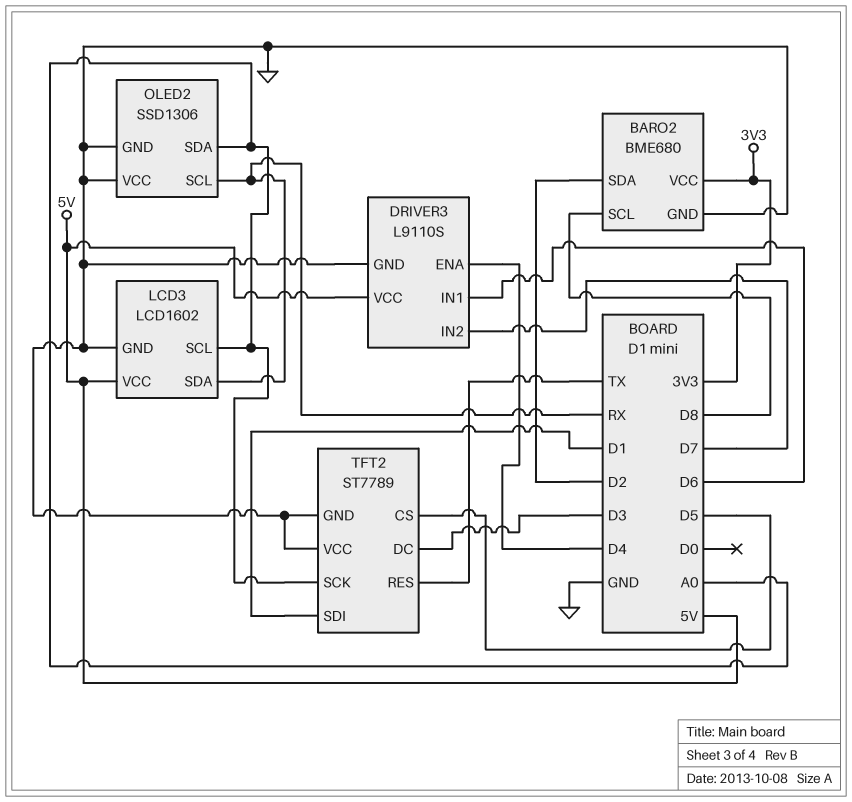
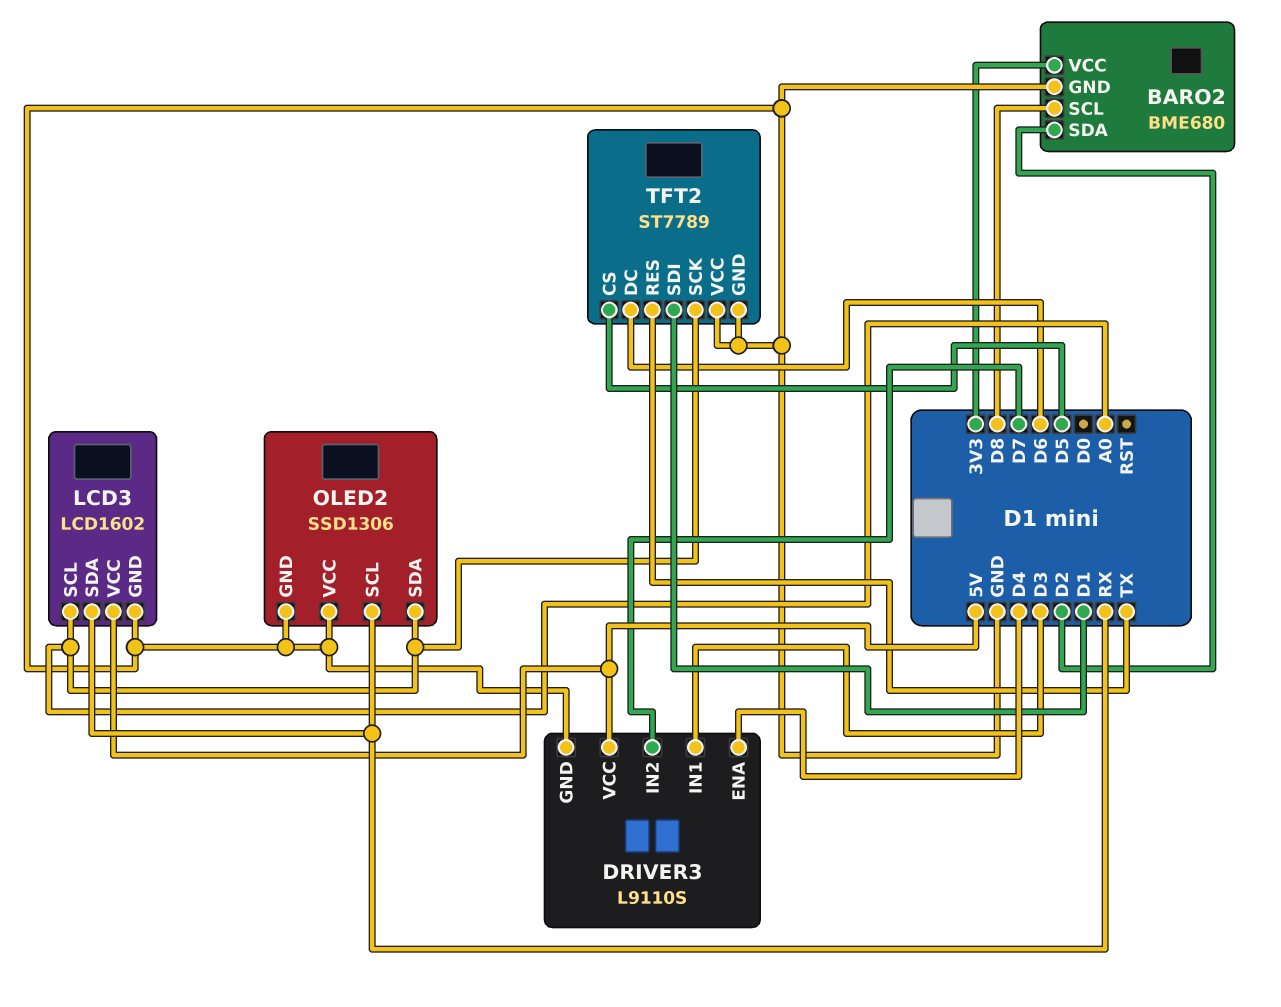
DRIVER3 pin IN1: D6 -> D3
TFT2 pin DC: D3 -> D6

